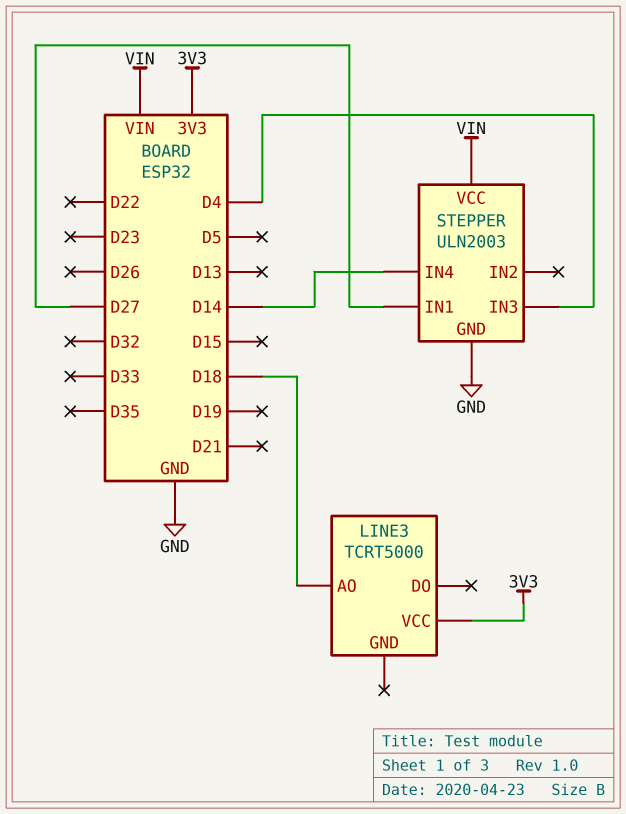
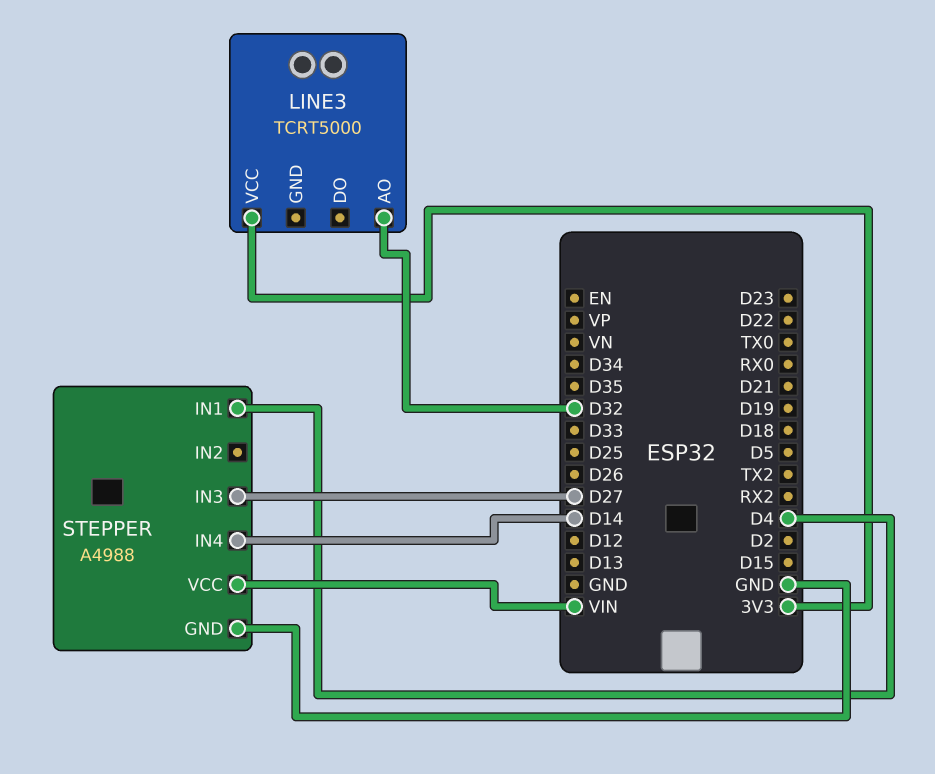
LINE3 pin AO: D18 -> D32
STEPPER: ULN2003 -> A4988
STEPPER pin IN1: D27 -> D4
STEPPER pin IN3: D4 -> D27

